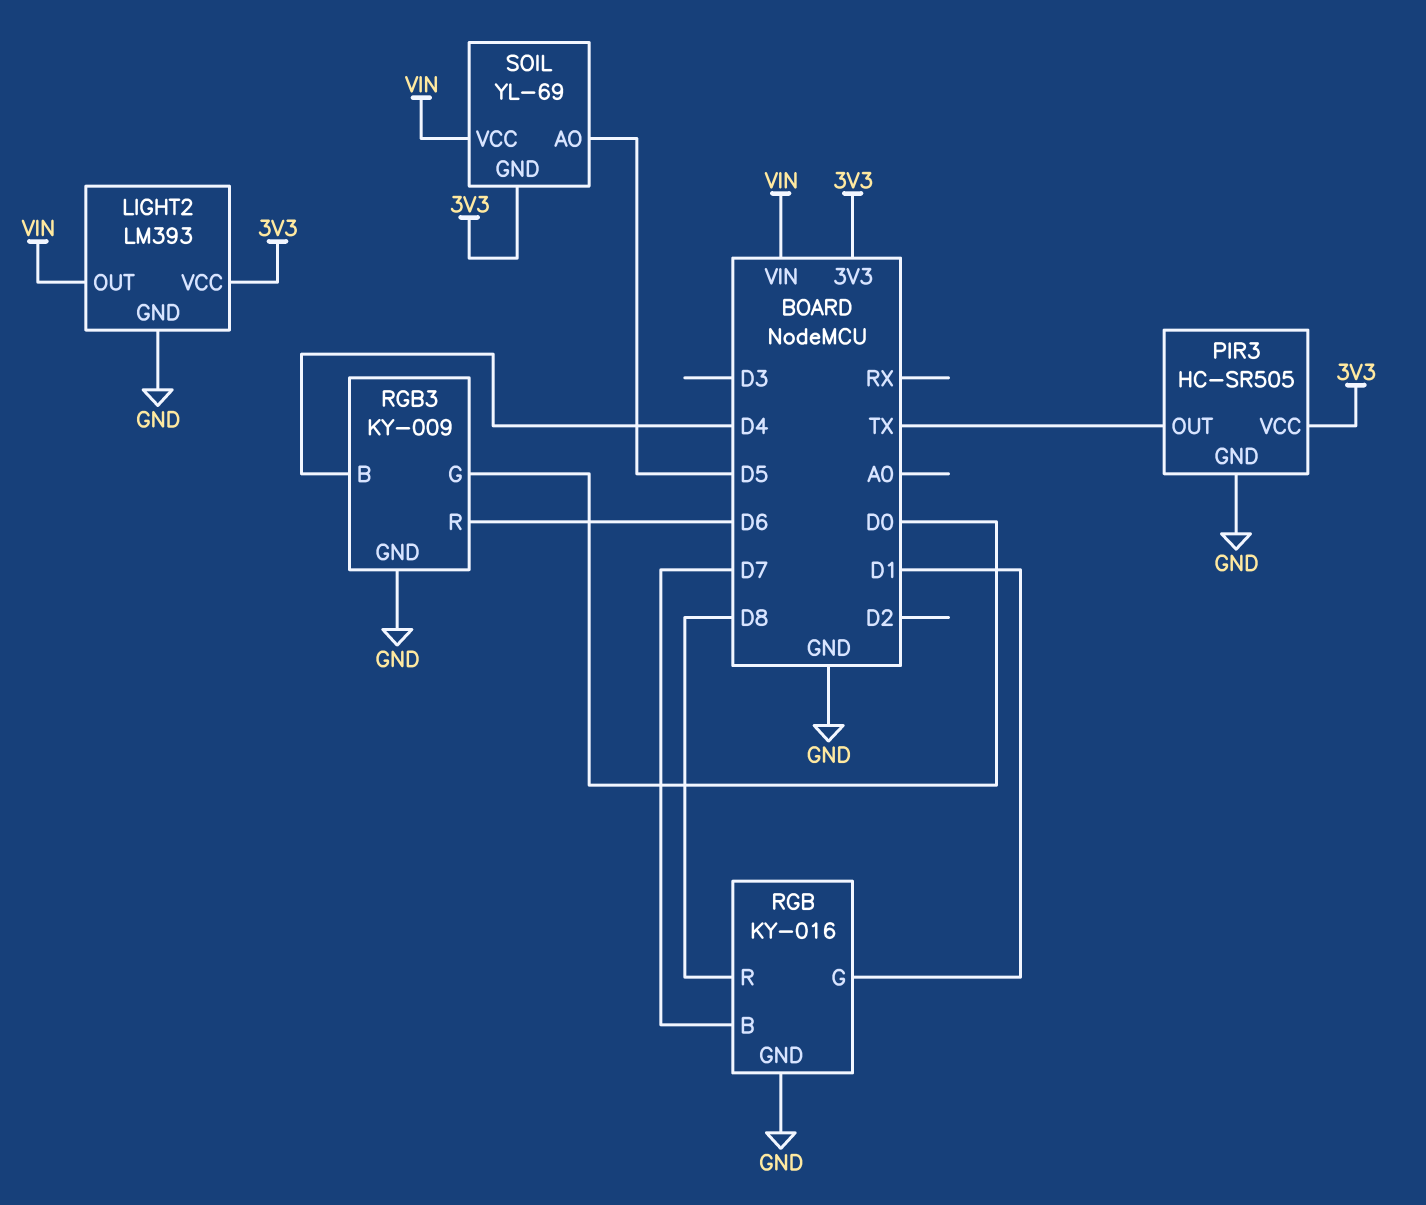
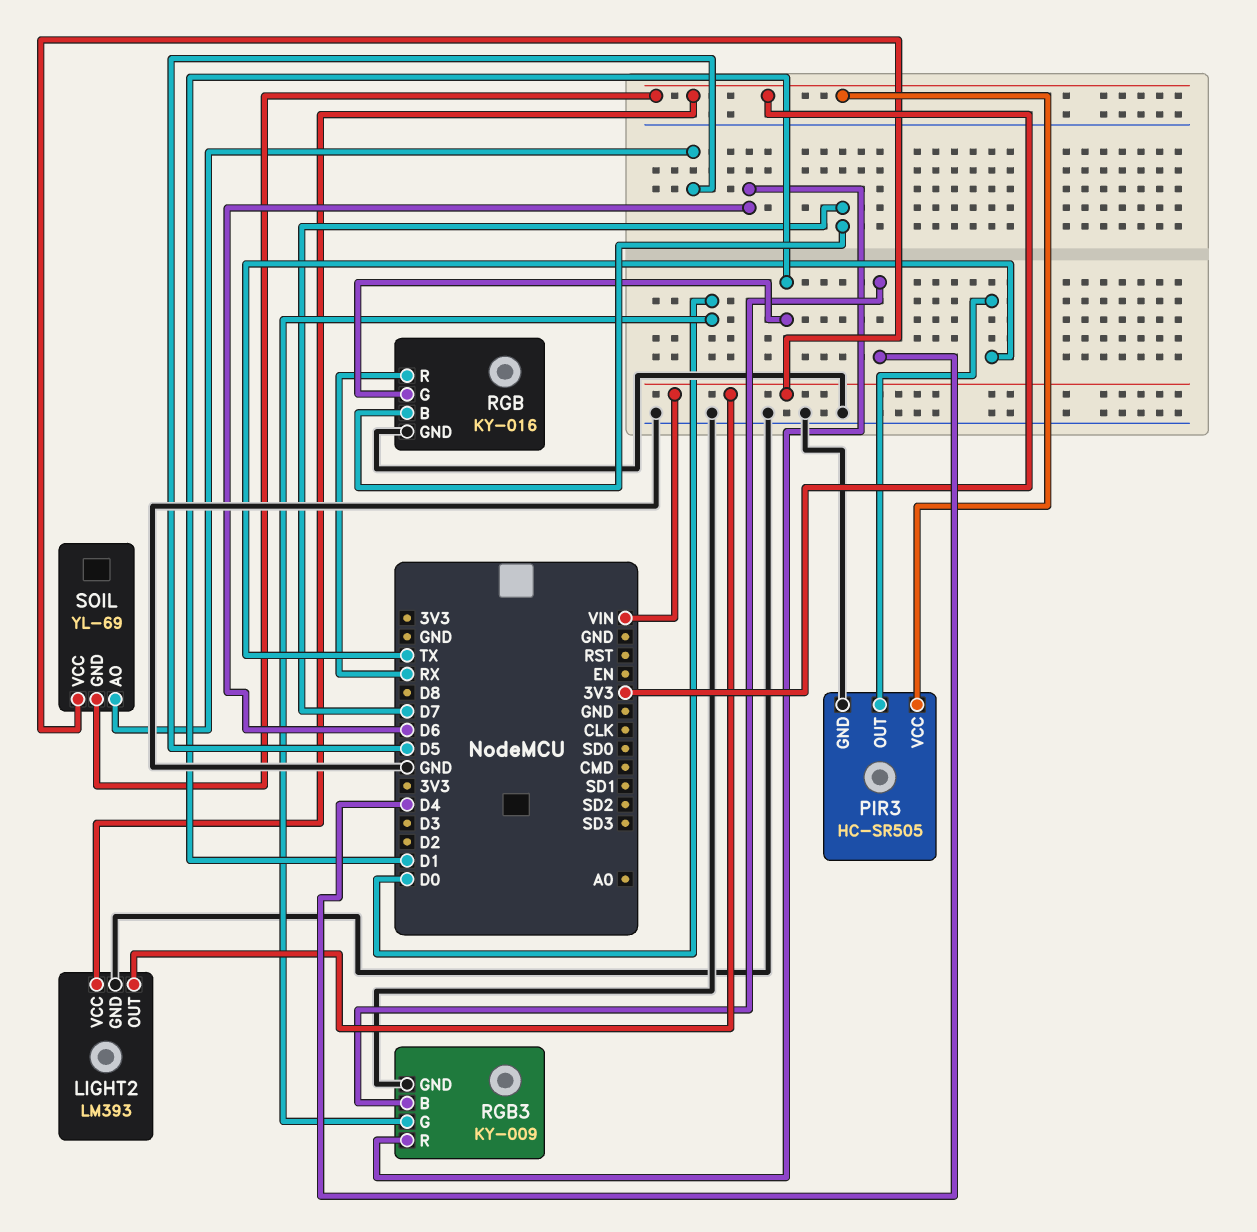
RGB pin R: D8 -> RX

